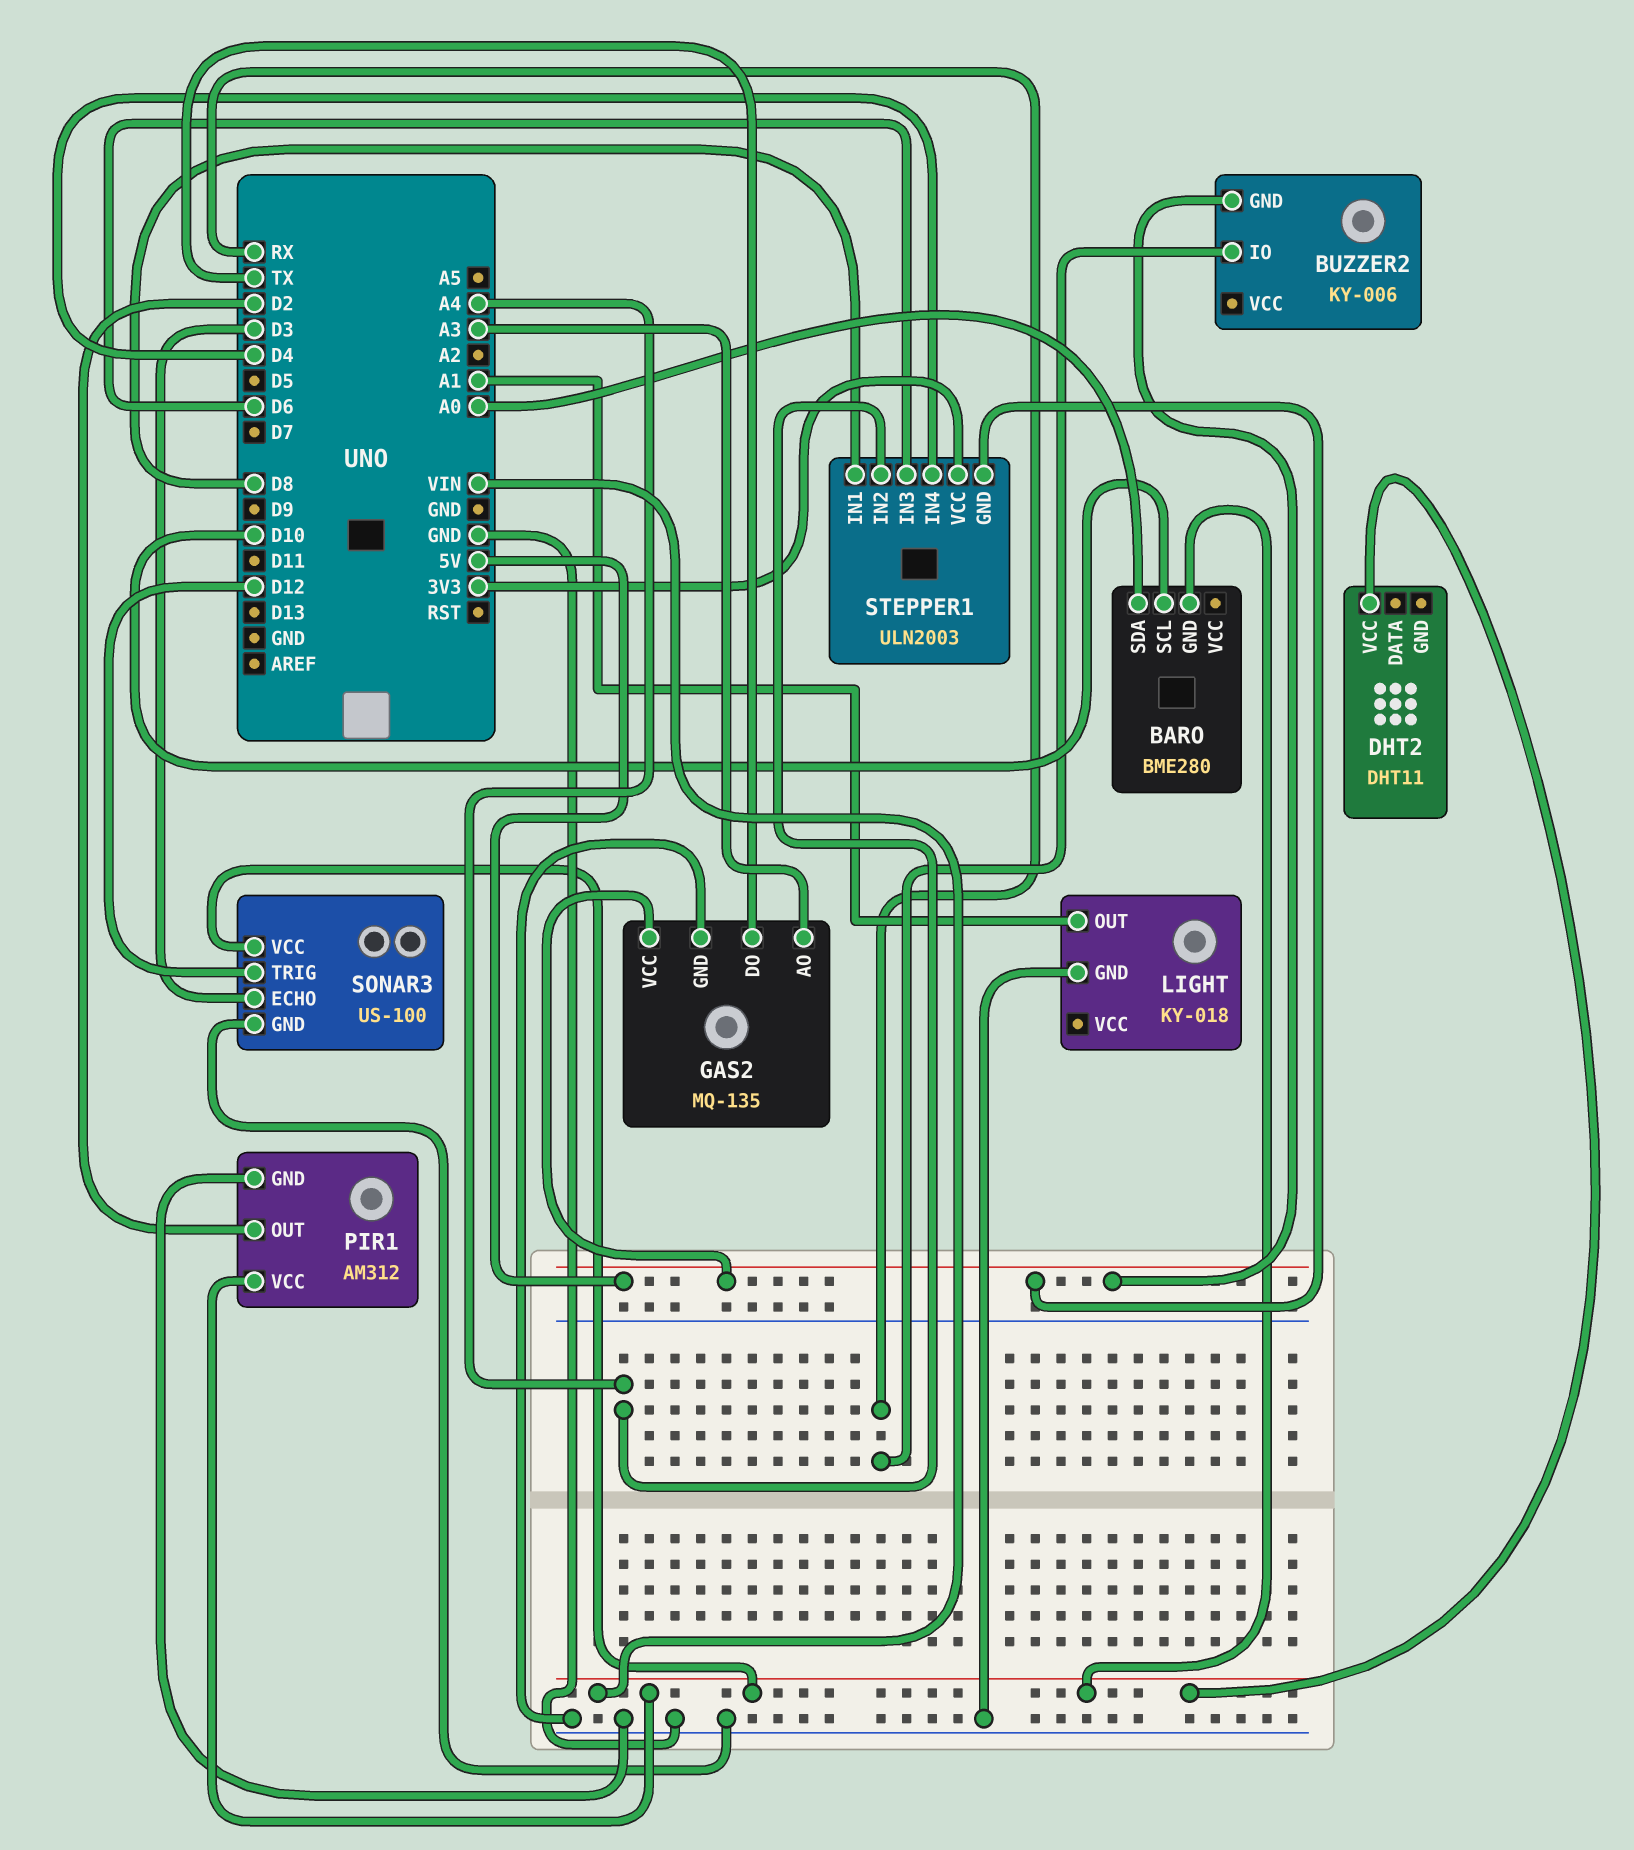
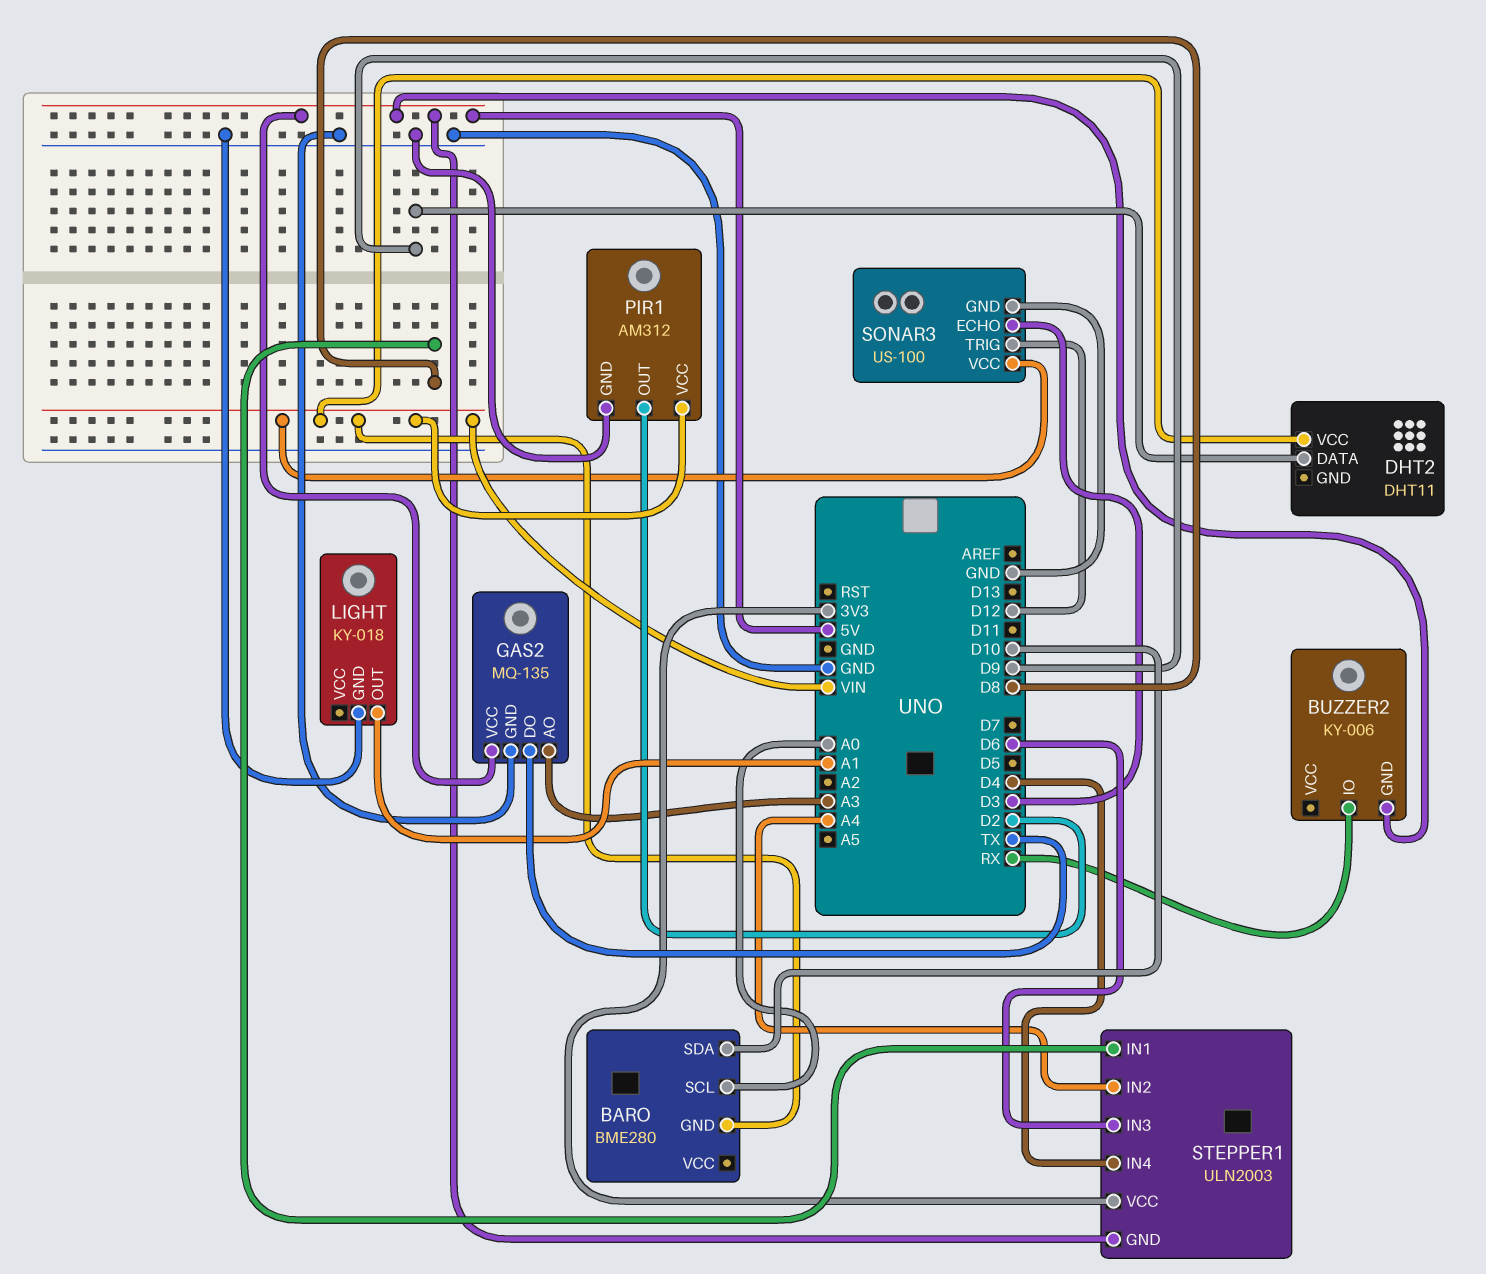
BARO pin SCL: D10 -> A0
BARO pin SDA: A0 -> D10
DHT2 pin DATA: none -> D9

